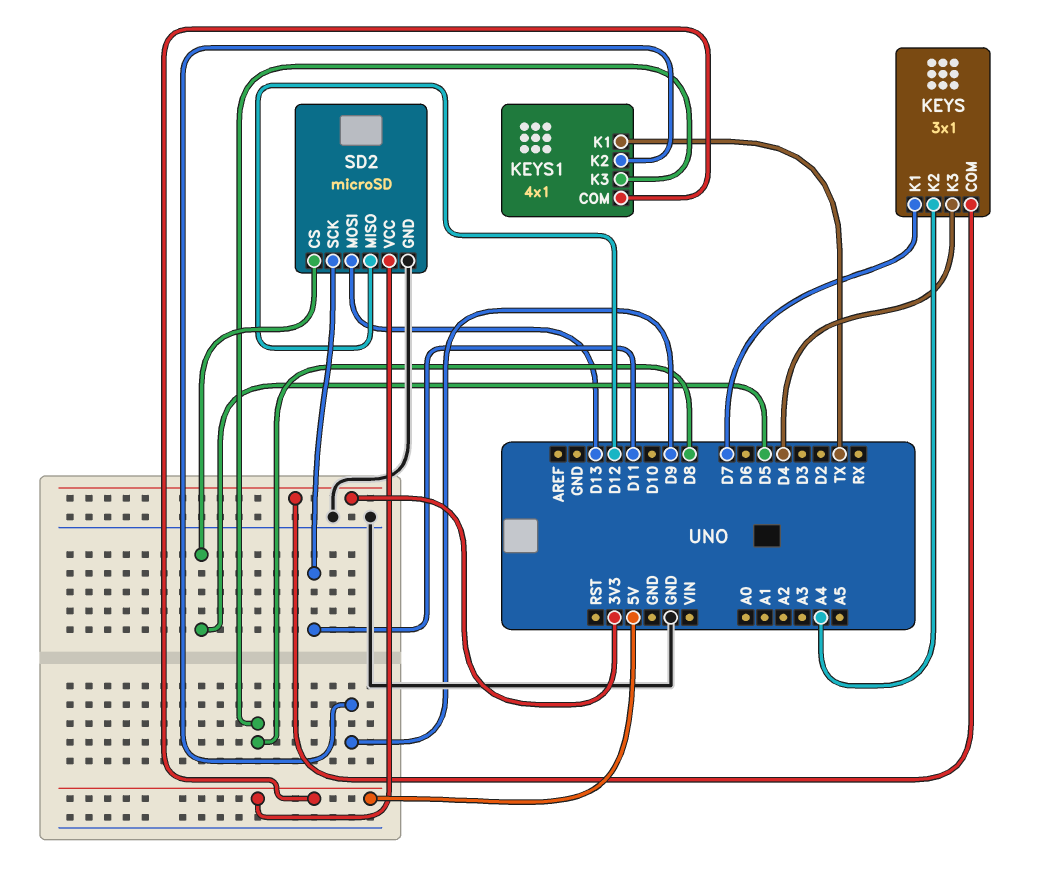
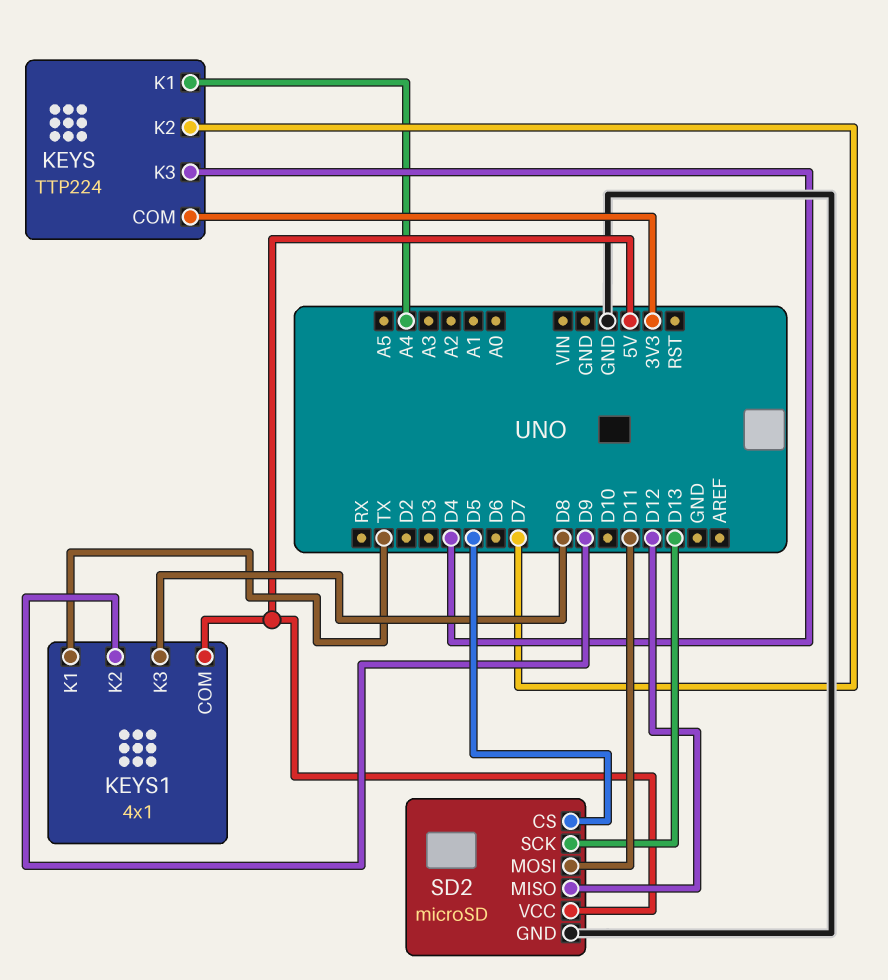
KEYS: 3x1 -> TTP224
KEYS pin K1: D7 -> A4
KEYS pin K2: A4 -> D7
SD2 pin MOSI: D13 -> D11
SD2 pin SCK: D11 -> D13

